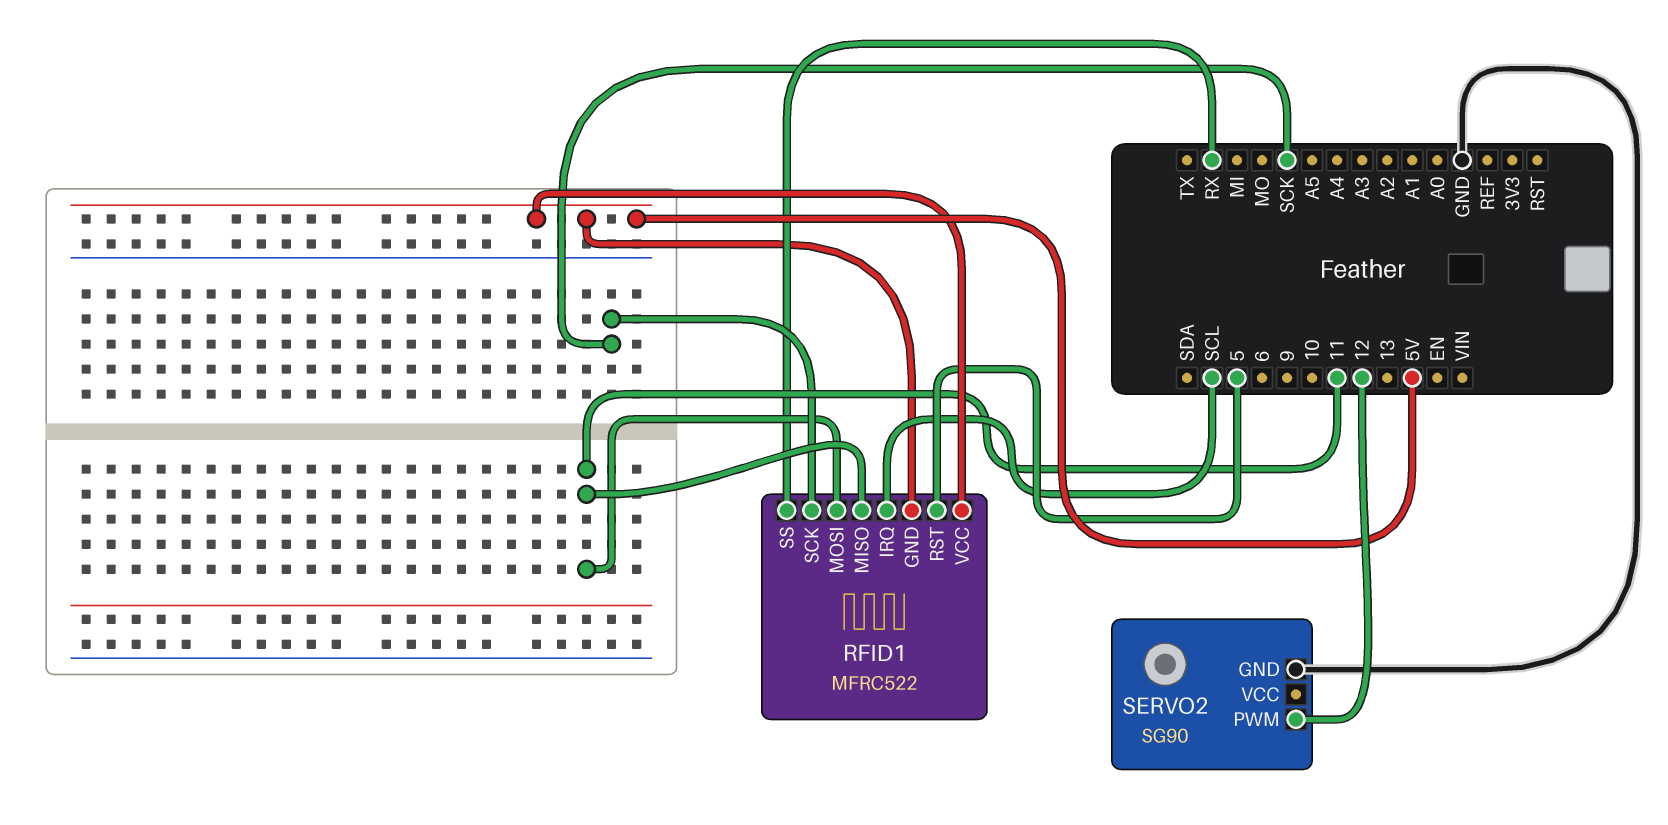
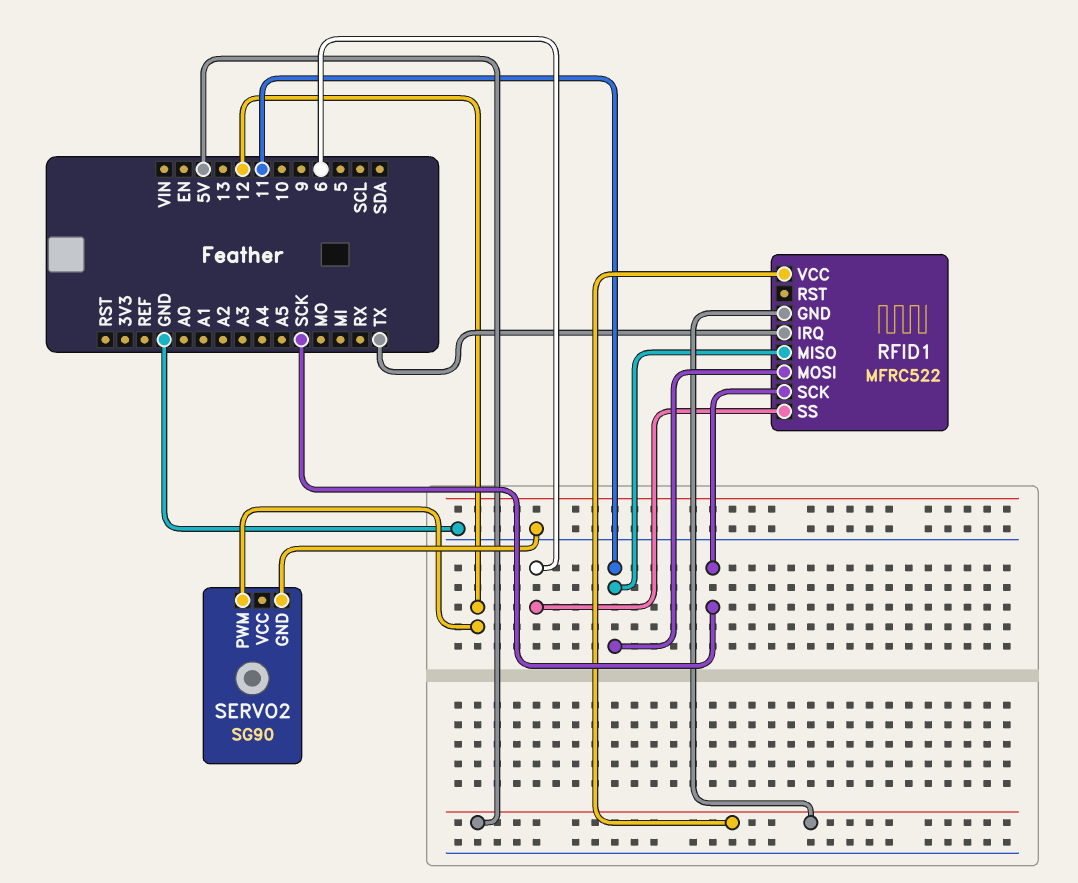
RFID1 pin IRQ: SCL -> TX
RFID1 pin RST: 5 -> none
RFID1 pin SS: RX -> 6

